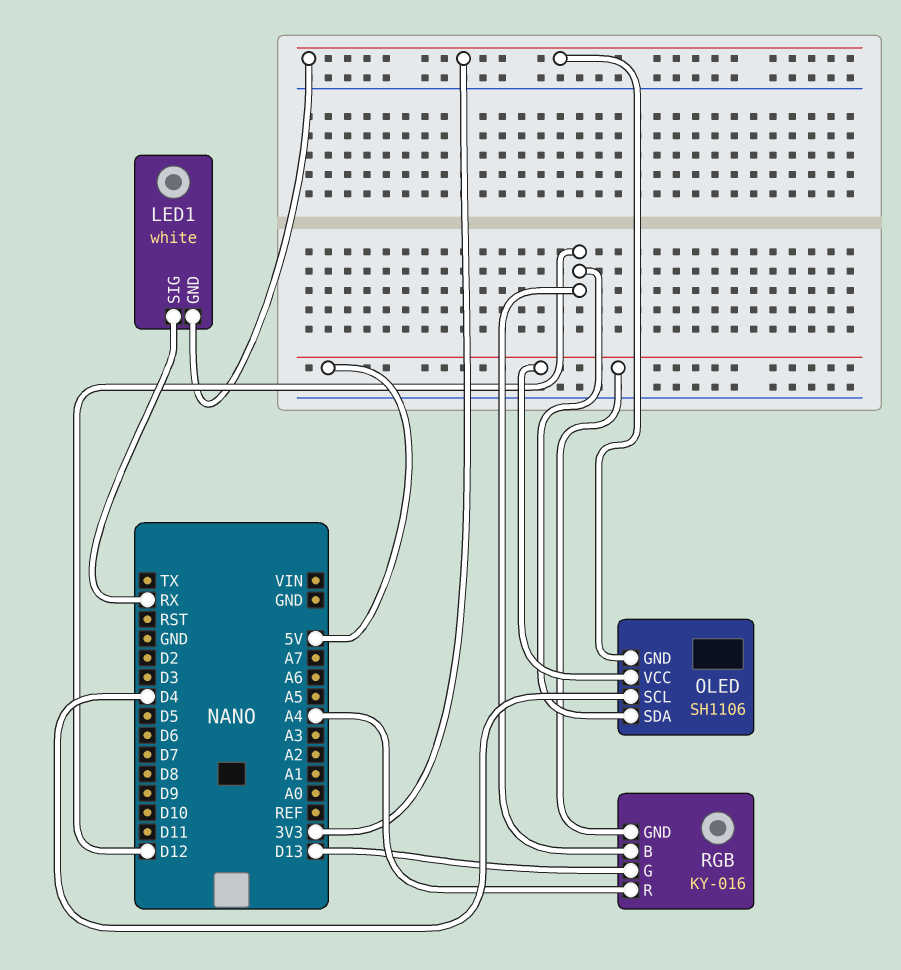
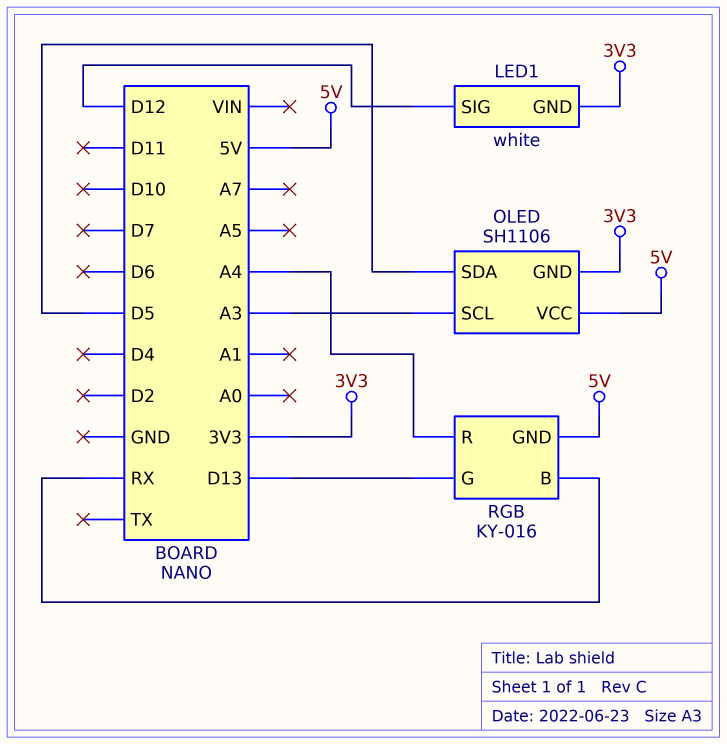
LED1 pin SIG: RX -> D12
OLED pin SCL: D4 -> A3
OLED pin SDA: D12 -> D5
RGB pin B: D12 -> RX

